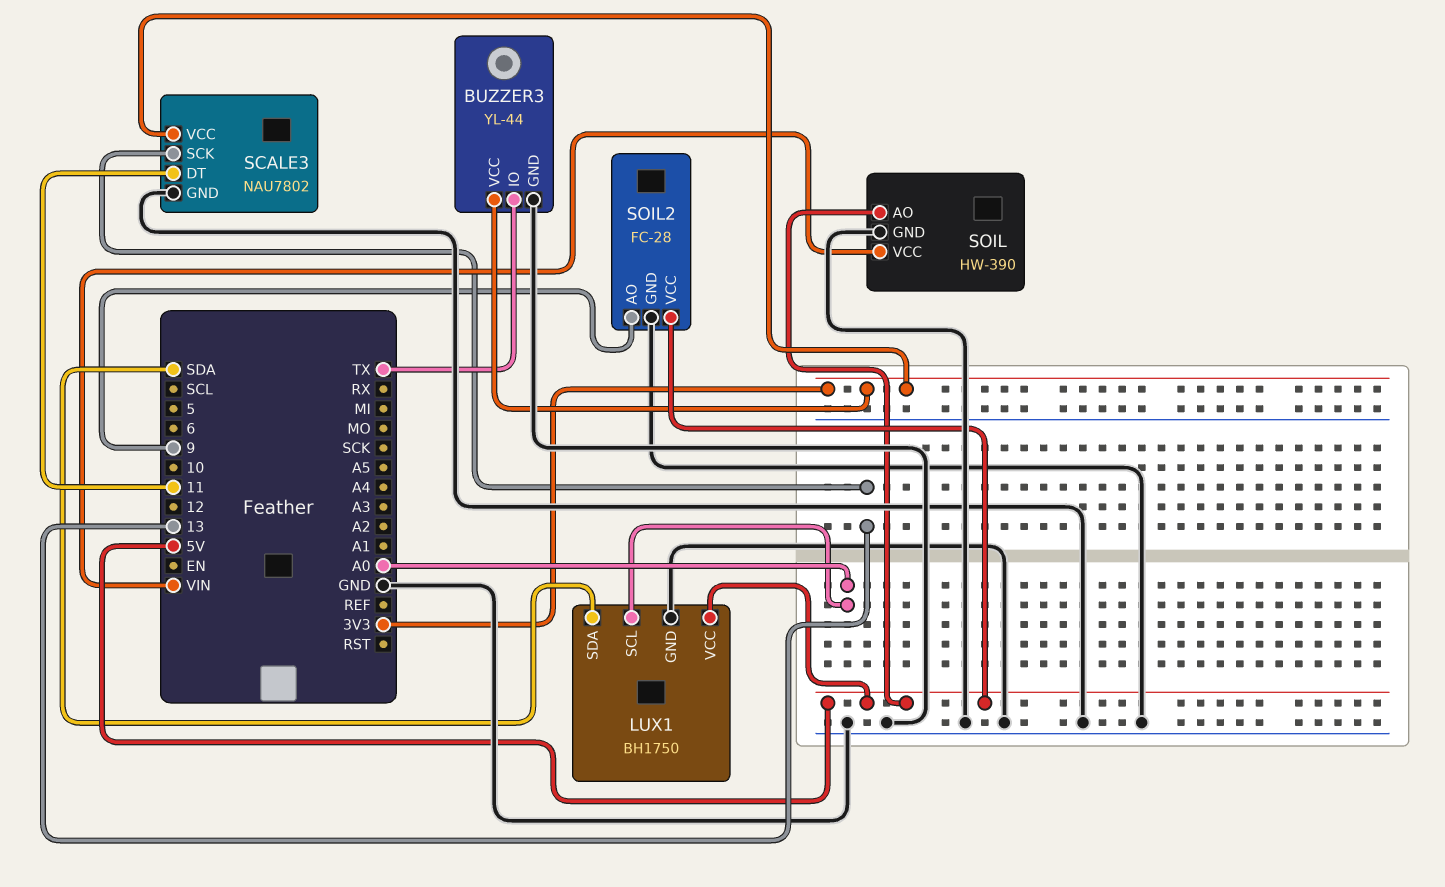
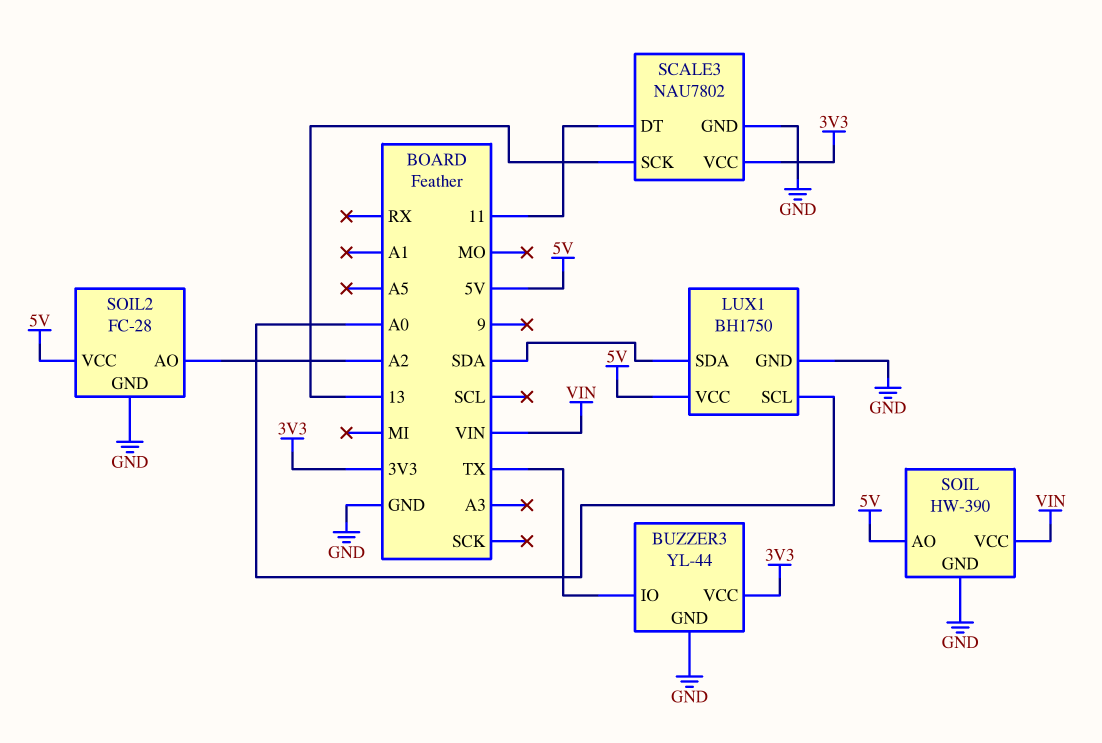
SOIL2 pin AO: 9 -> A2

